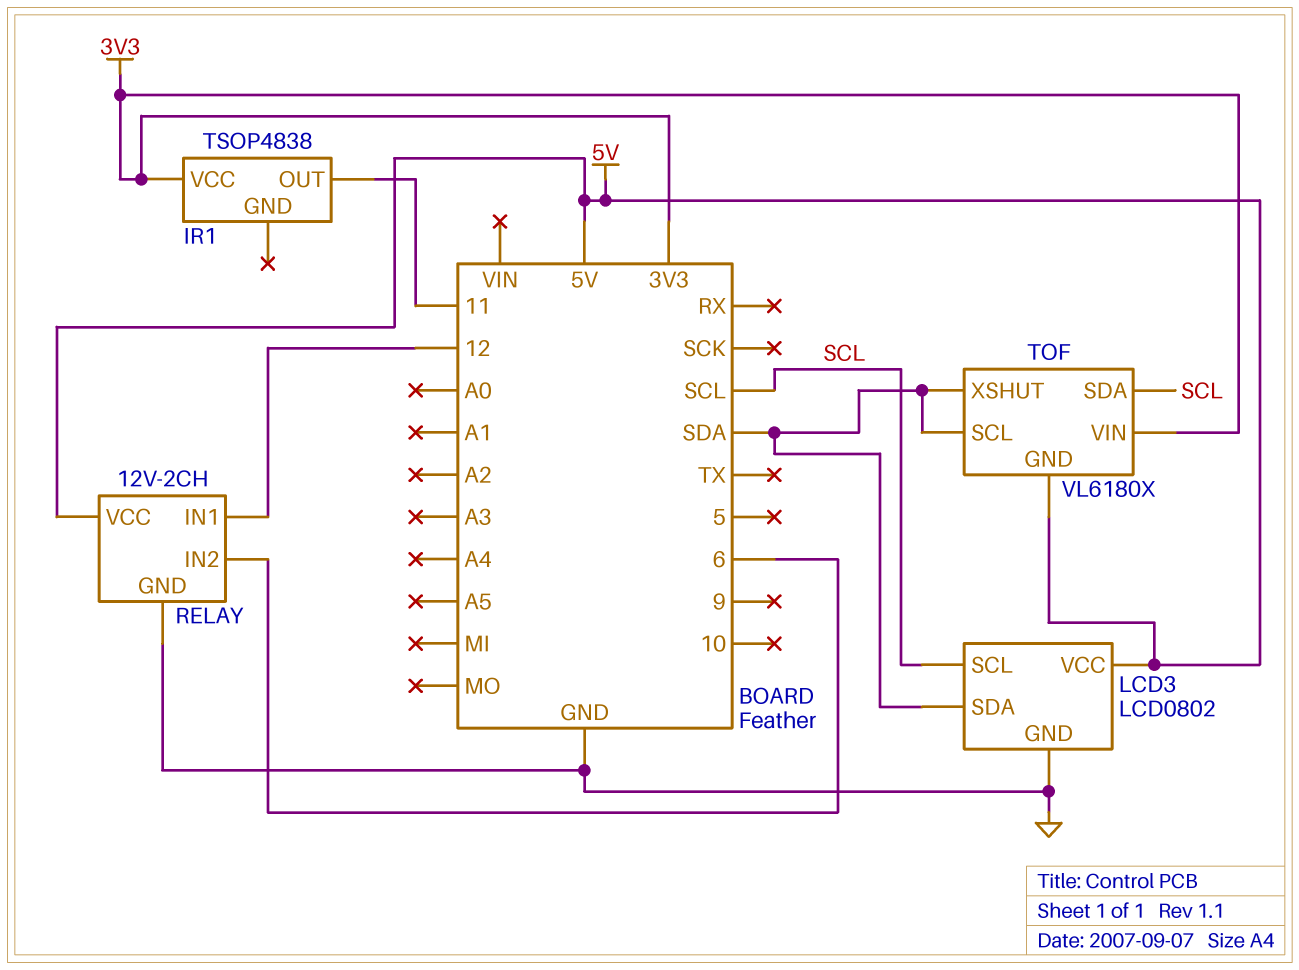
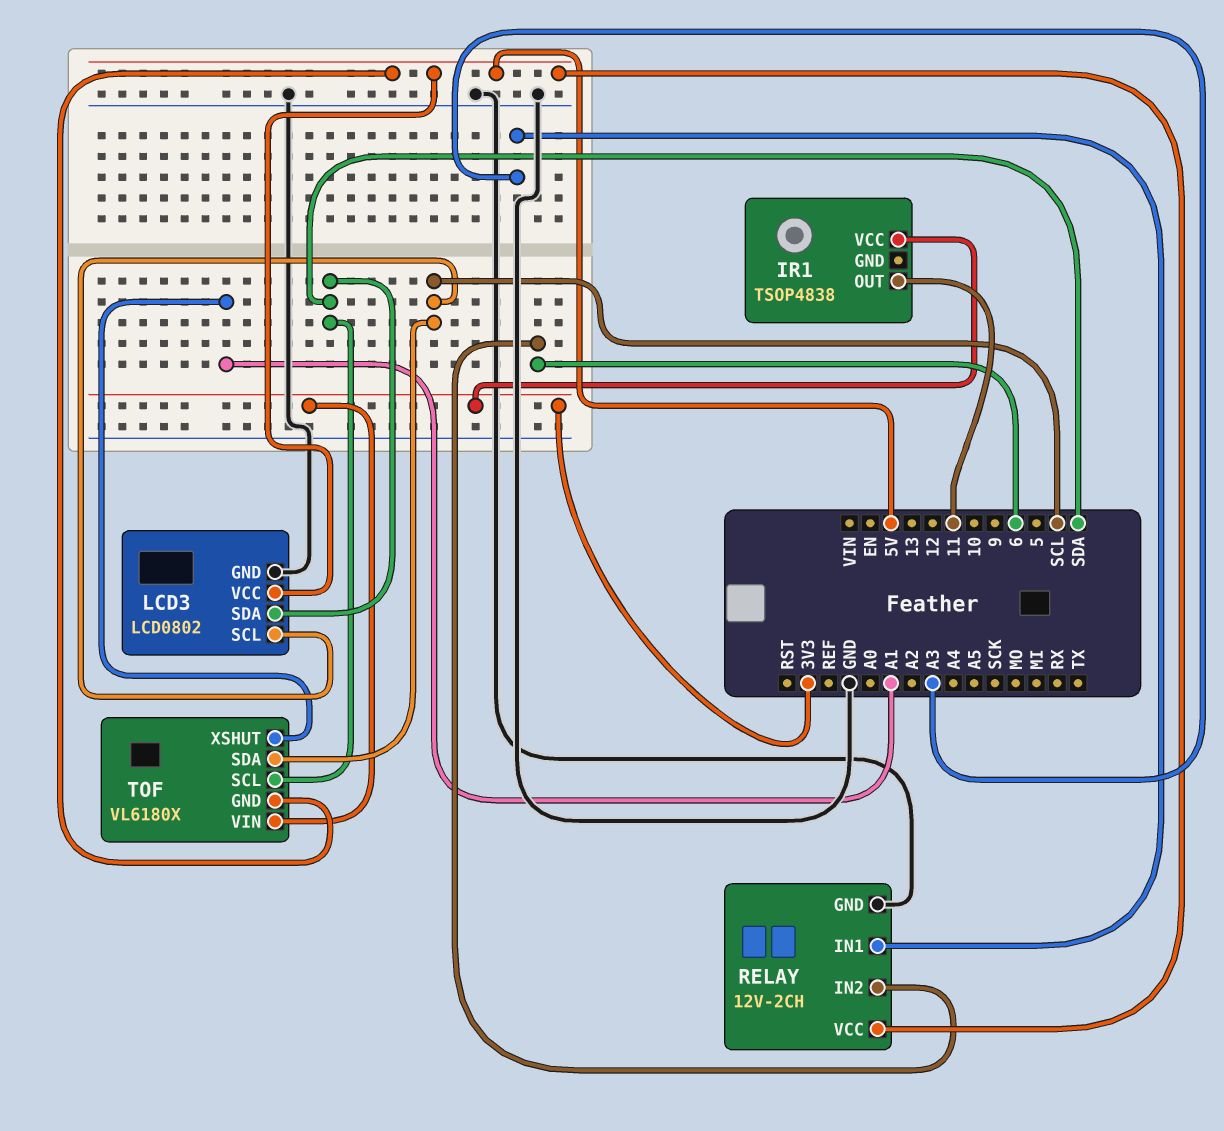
RELAY pin IN1: 12 -> A3
TOF pin XSHUT: SDA -> A1

